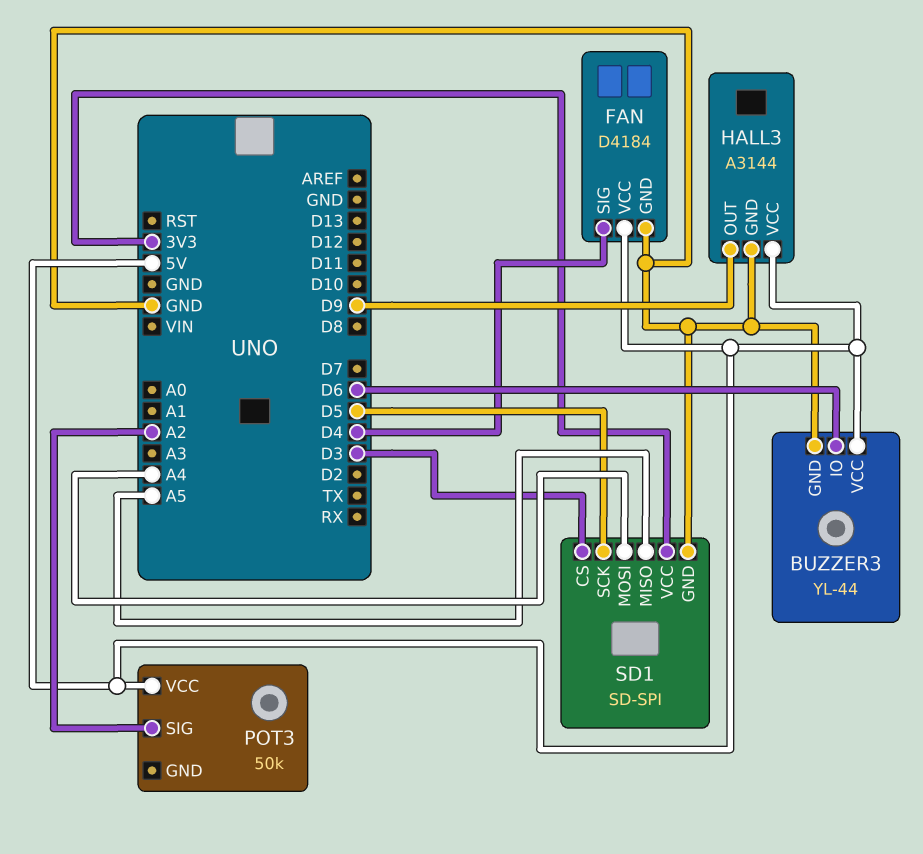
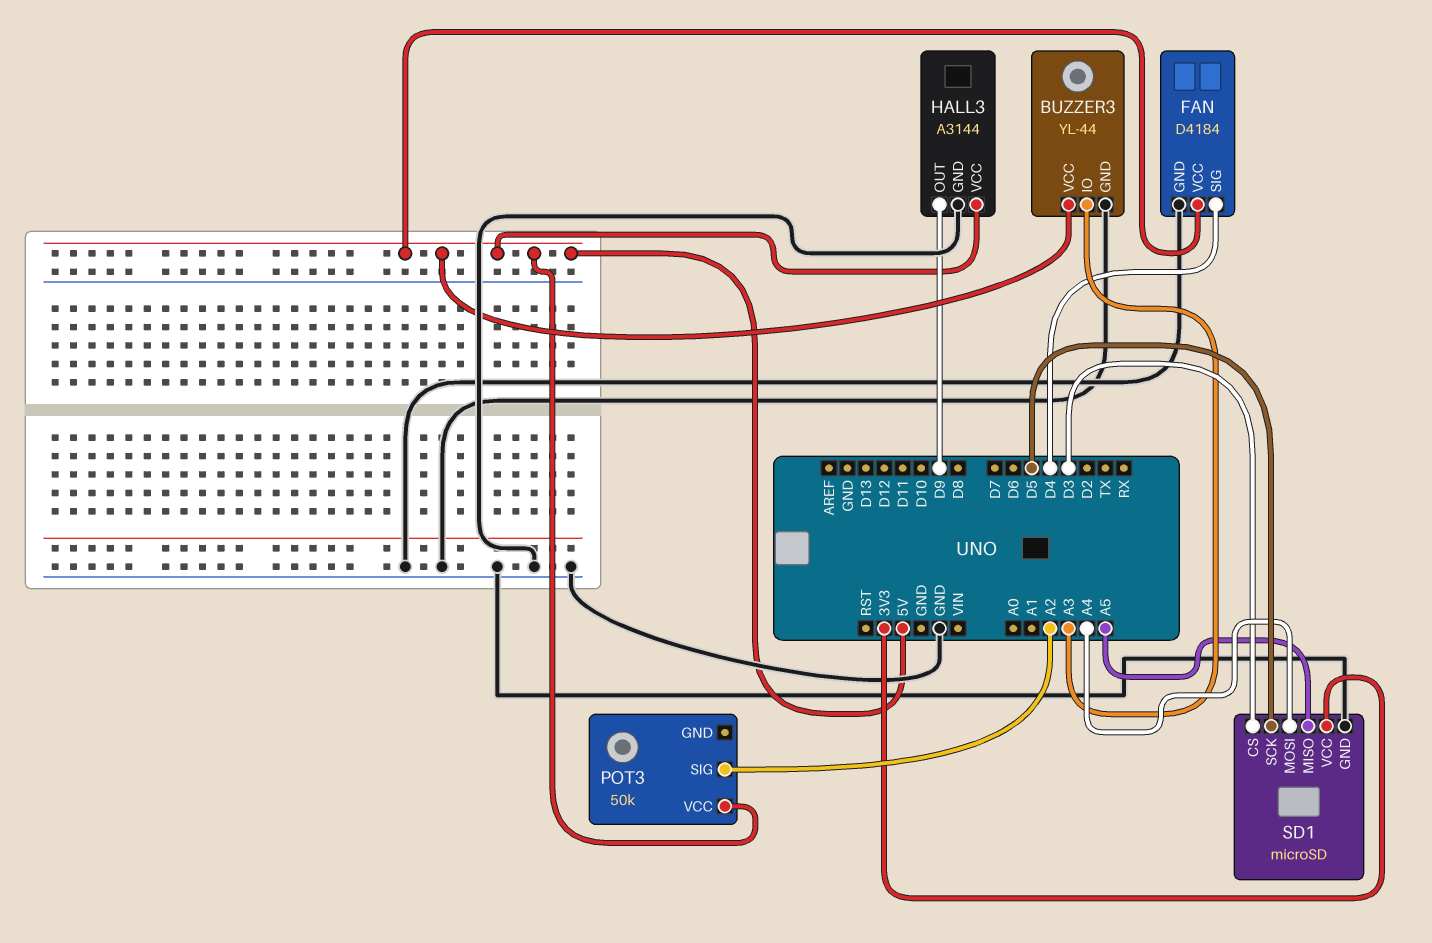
BUZZER3 pin IO: D6 -> A3
SD1: SD-SPI -> microSD

